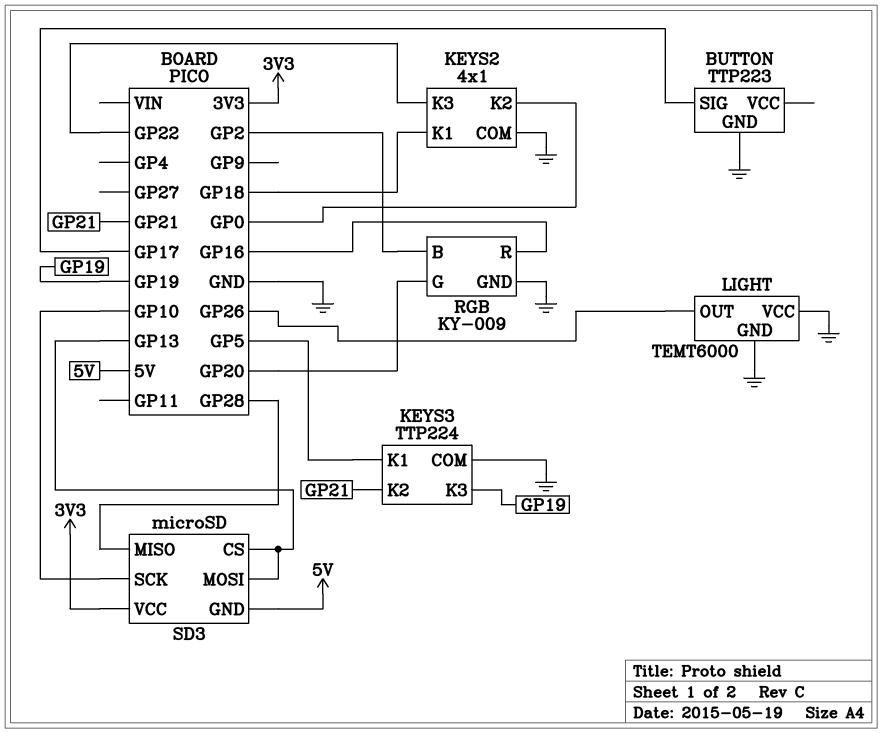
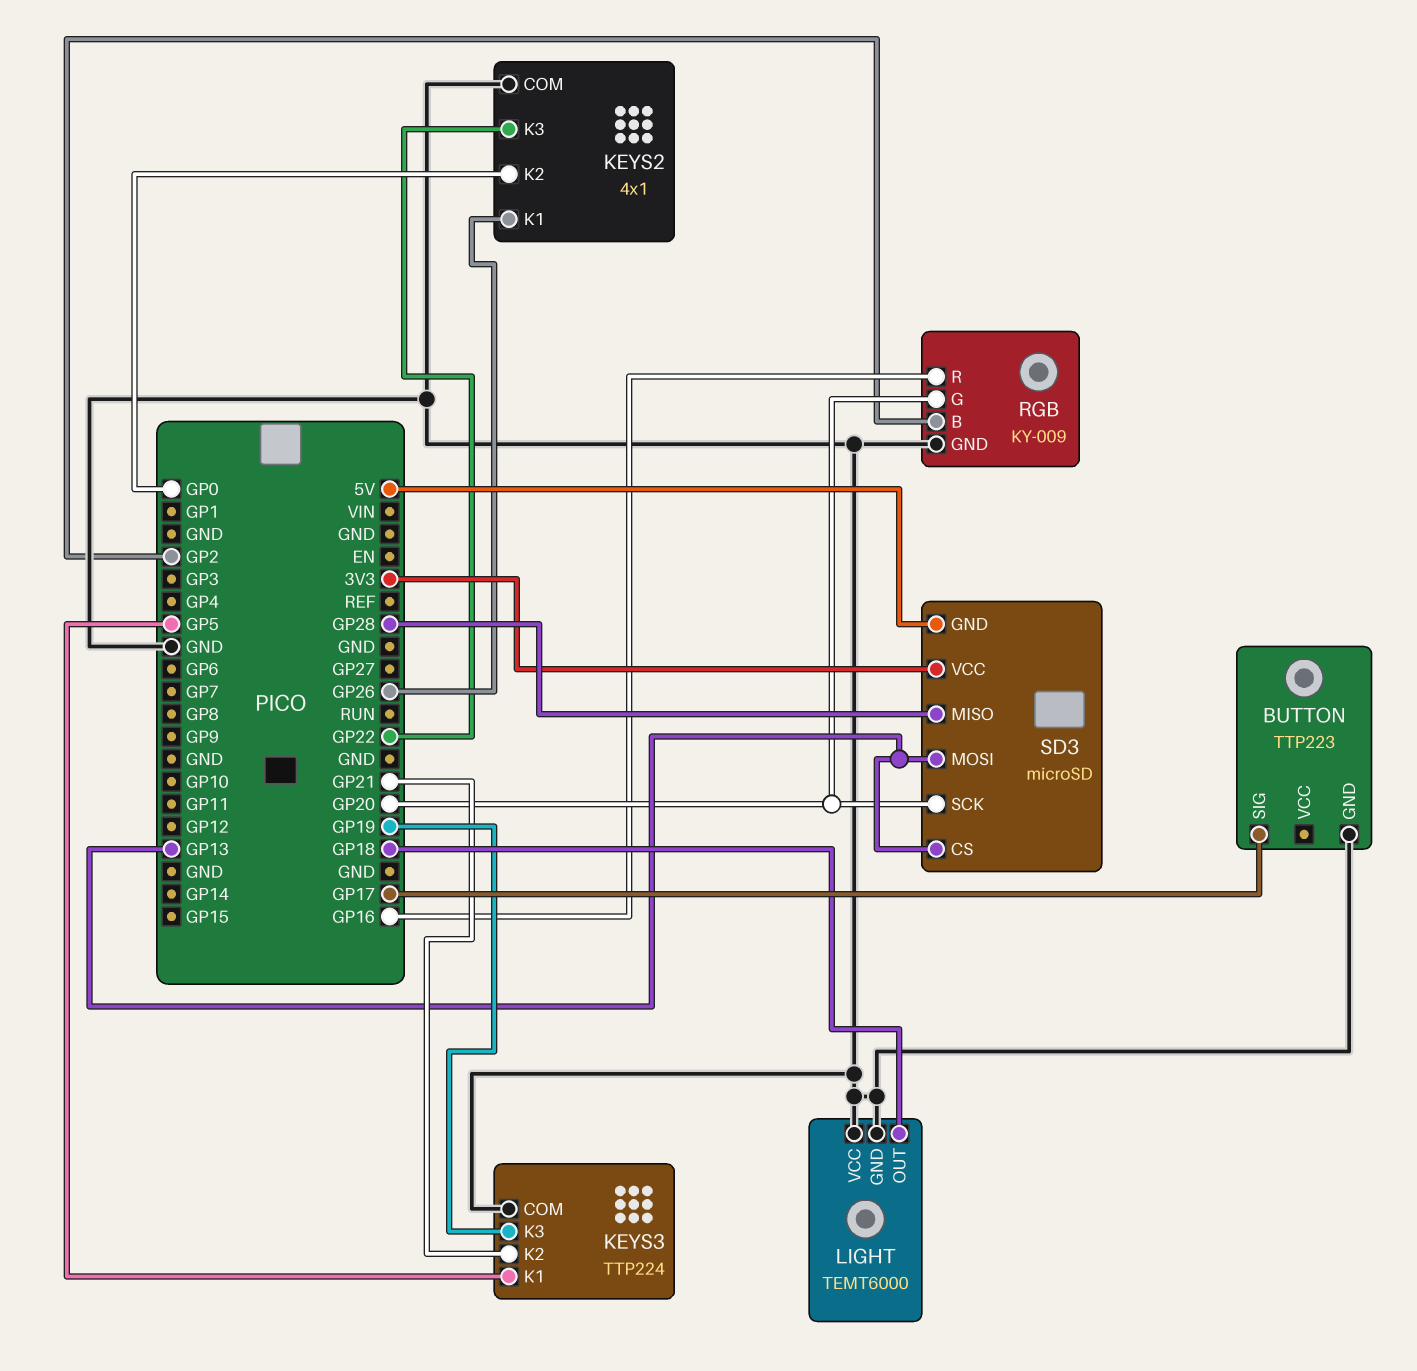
KEYS2 pin K1: GP18 -> GP26
LIGHT pin OUT: GP26 -> GP18
SD3 pin SCK: GP10 -> GP20

